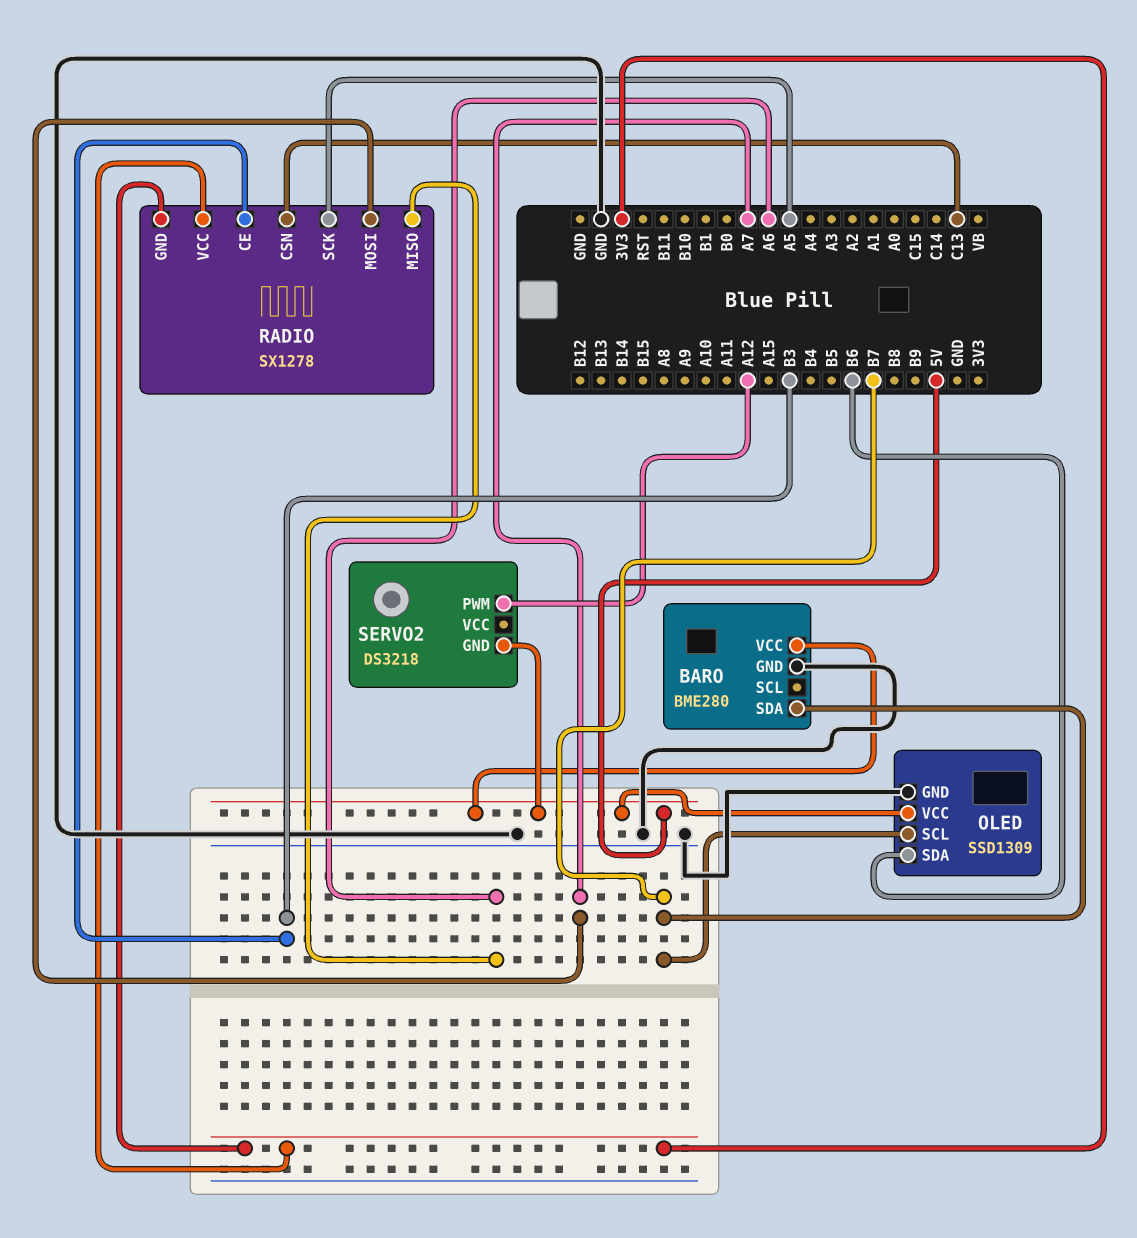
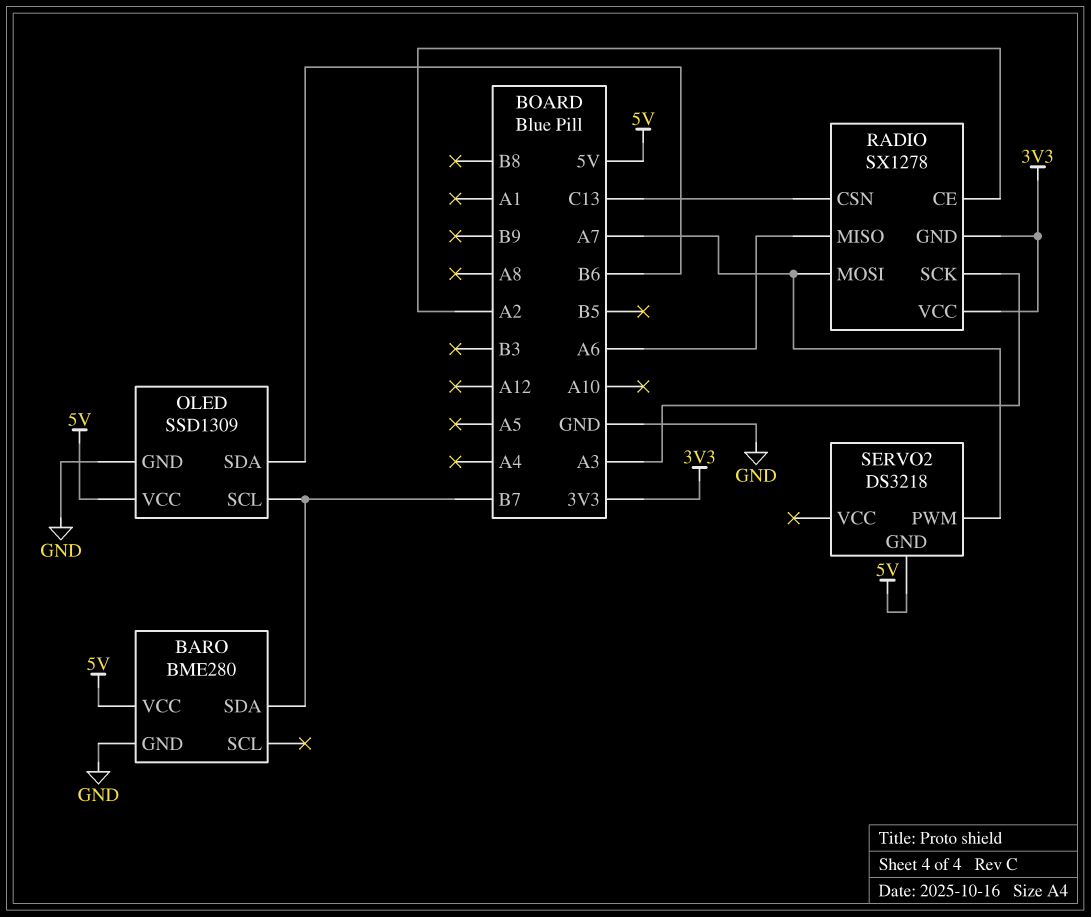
RADIO pin CE: B3 -> A2
RADIO pin SCK: A5 -> A3
SERVO2 pin PWM: A12 -> A7

